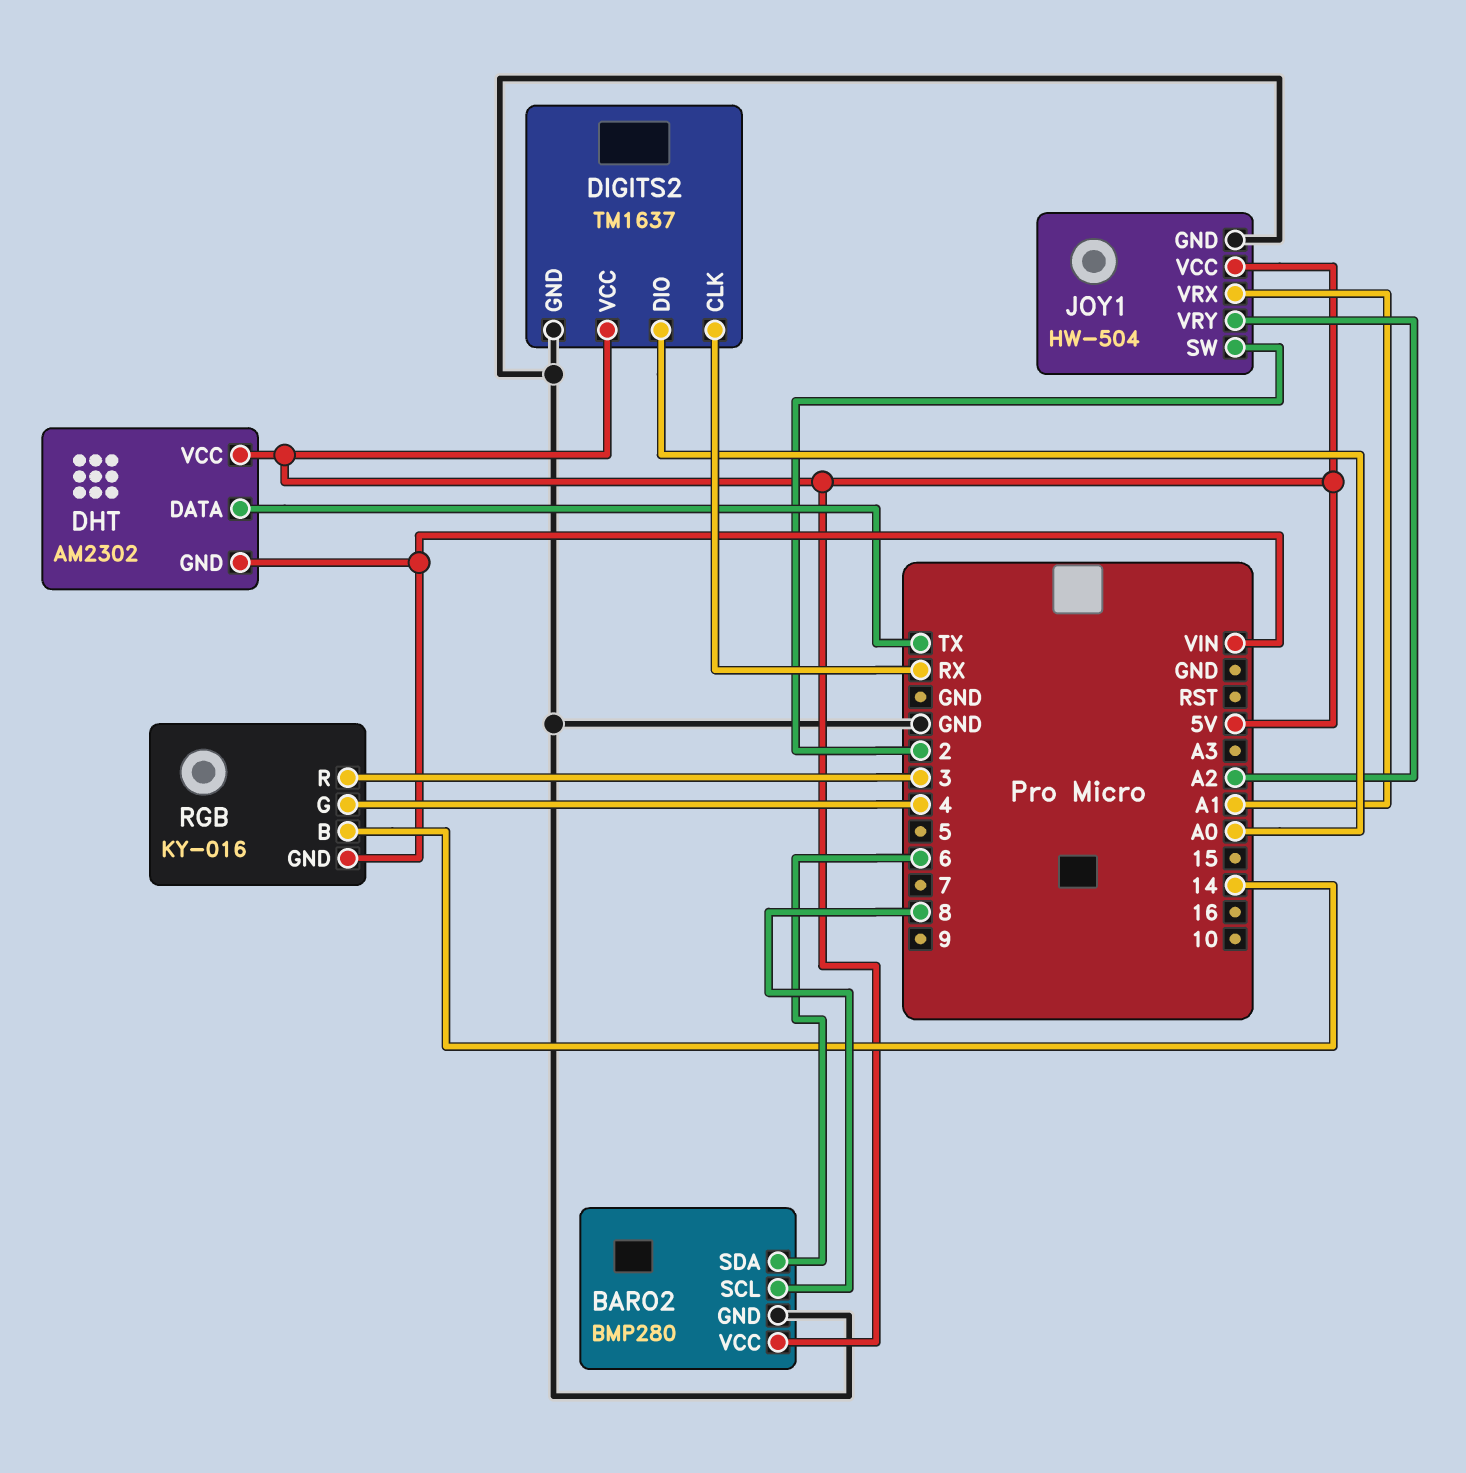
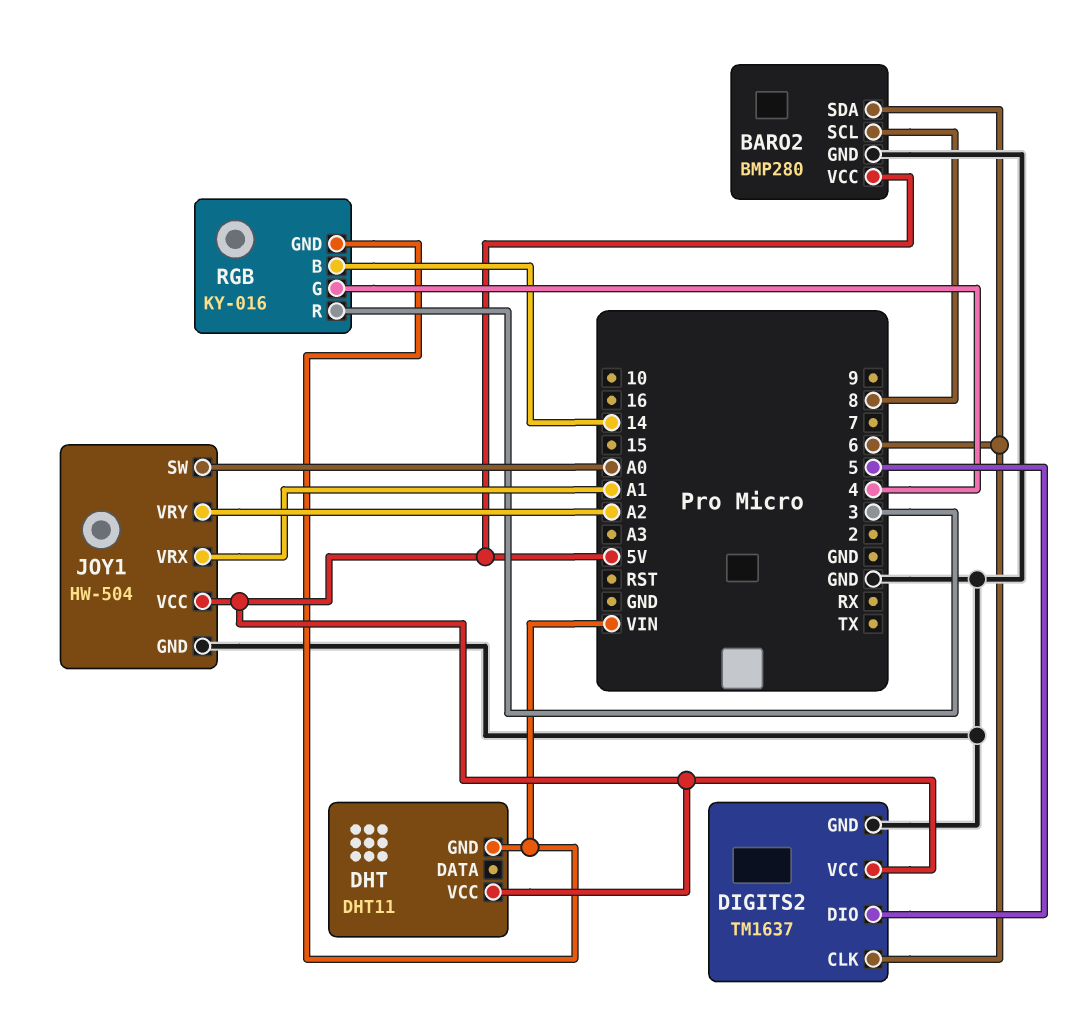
DHT: AM2302 -> DHT11
DHT pin DATA: TX -> none
DIGITS2 pin CLK: RX -> 6
DIGITS2 pin DIO: A0 -> 5
JOY1 pin SW: 2 -> A0

